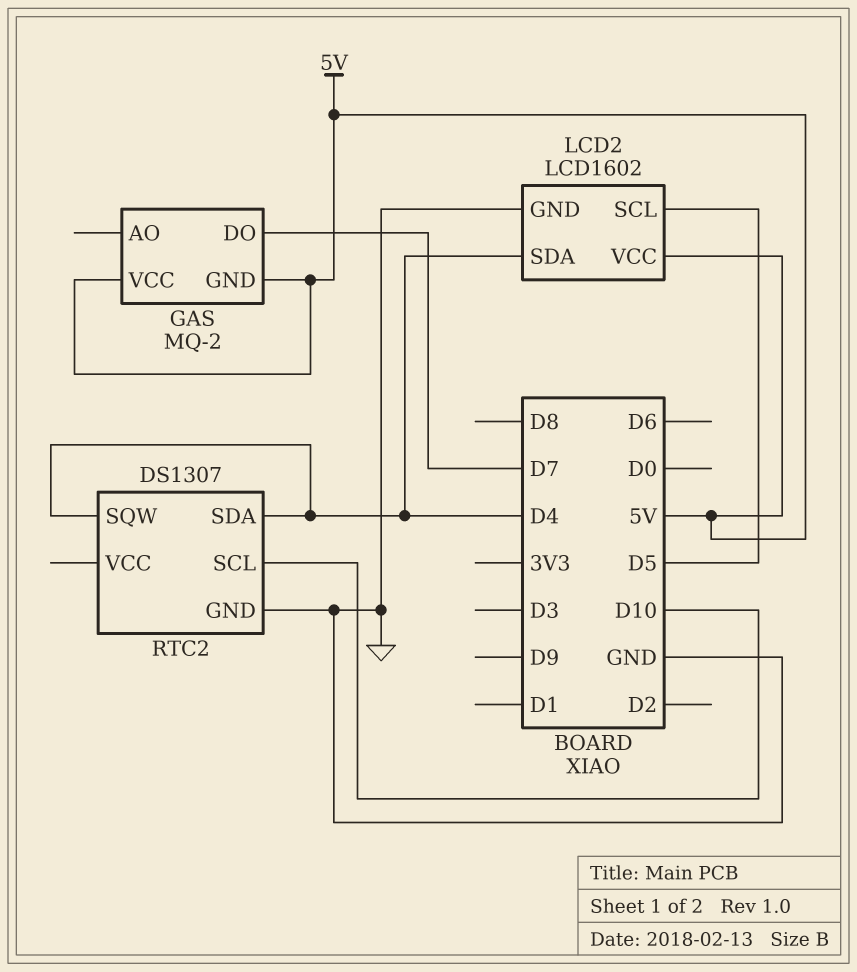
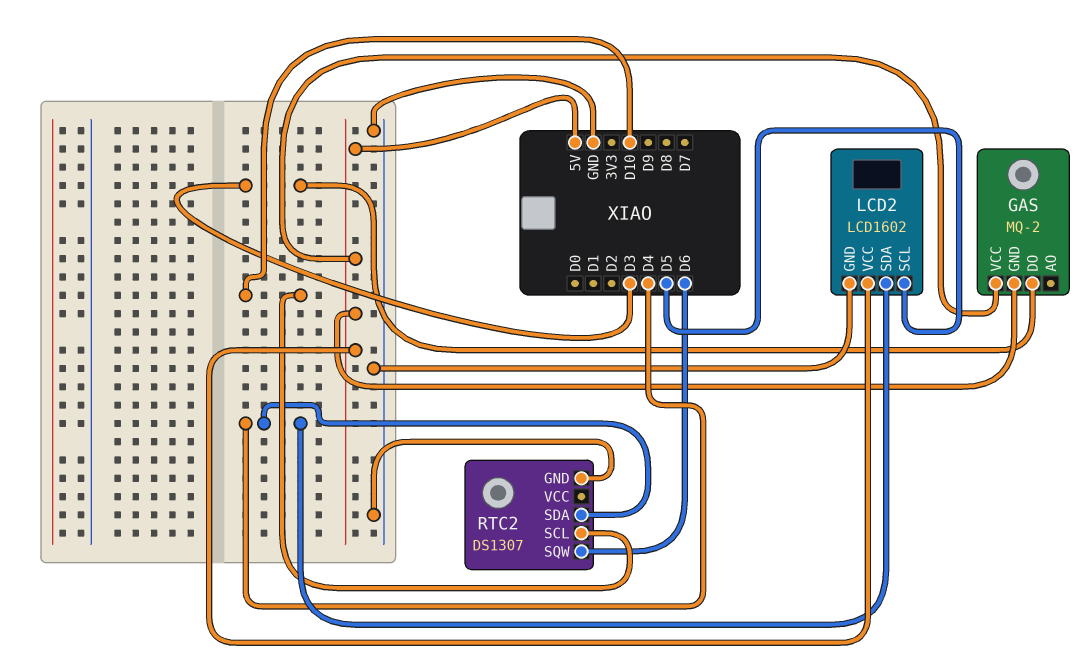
GAS pin DO: D7 -> D3
RTC2 pin SQW: D4 -> D6

